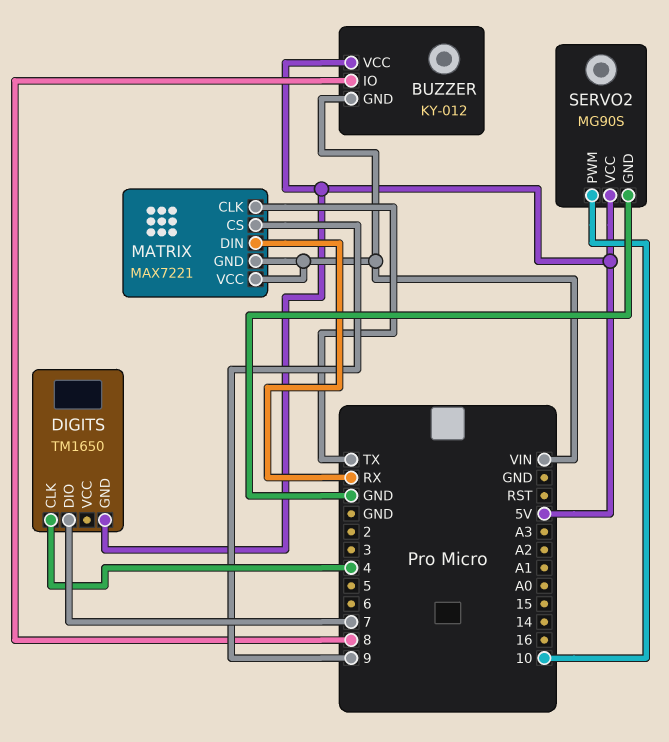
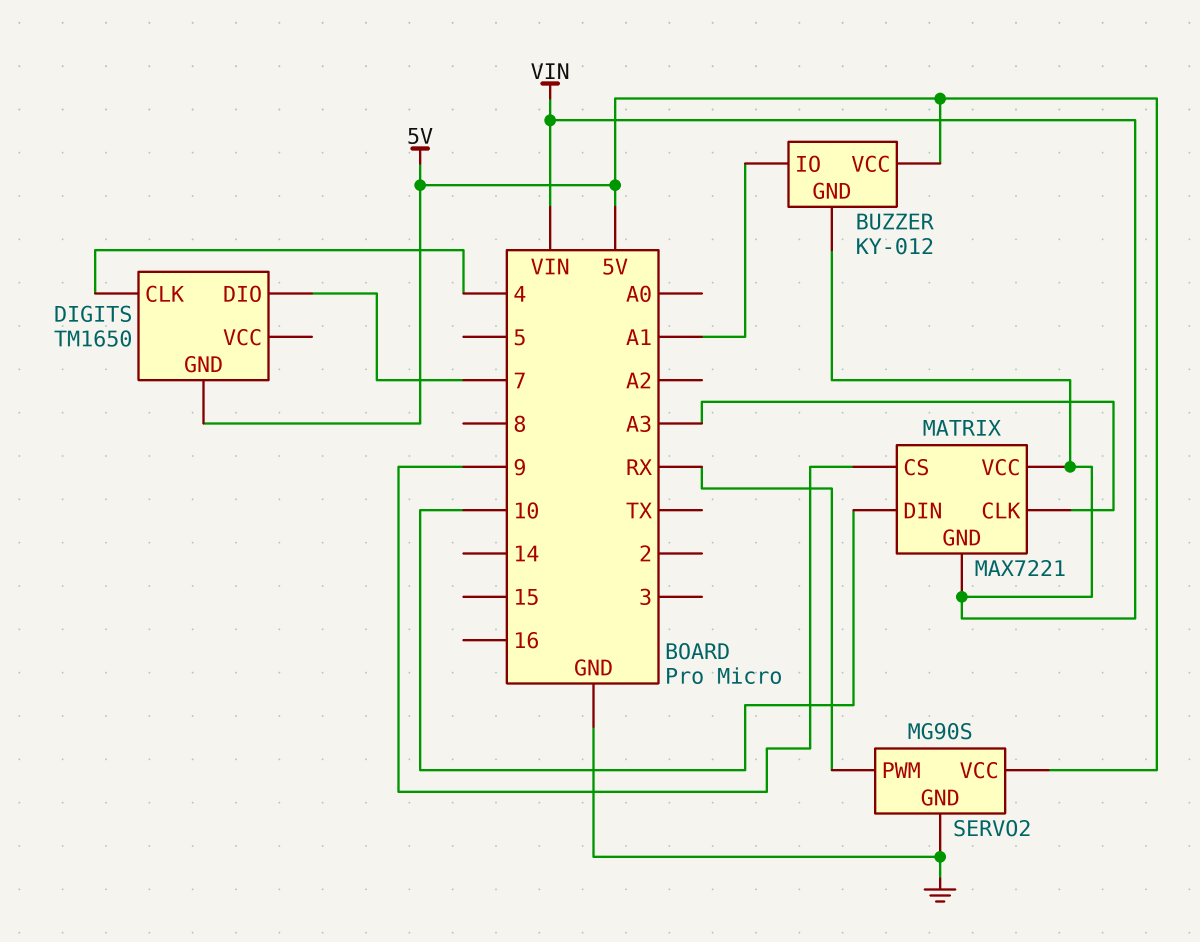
BUZZER pin IO: 8 -> A1
MATRIX pin CLK: TX -> A3
MATRIX pin DIN: RX -> 10
SERVO2 pin PWM: 10 -> RX

